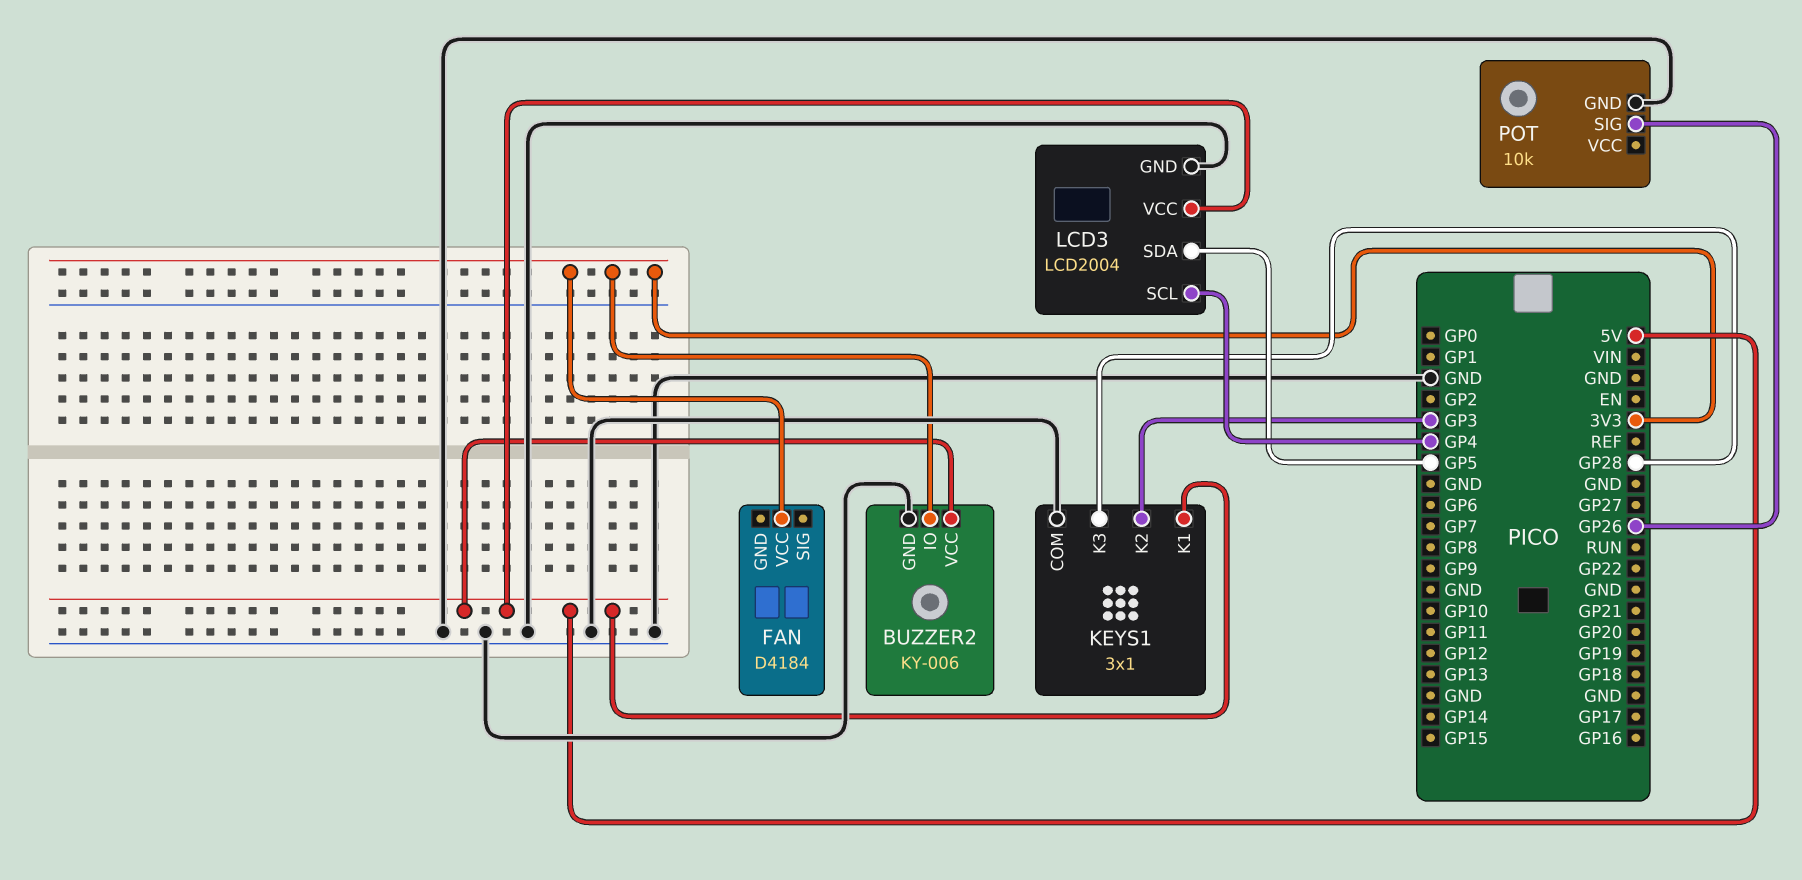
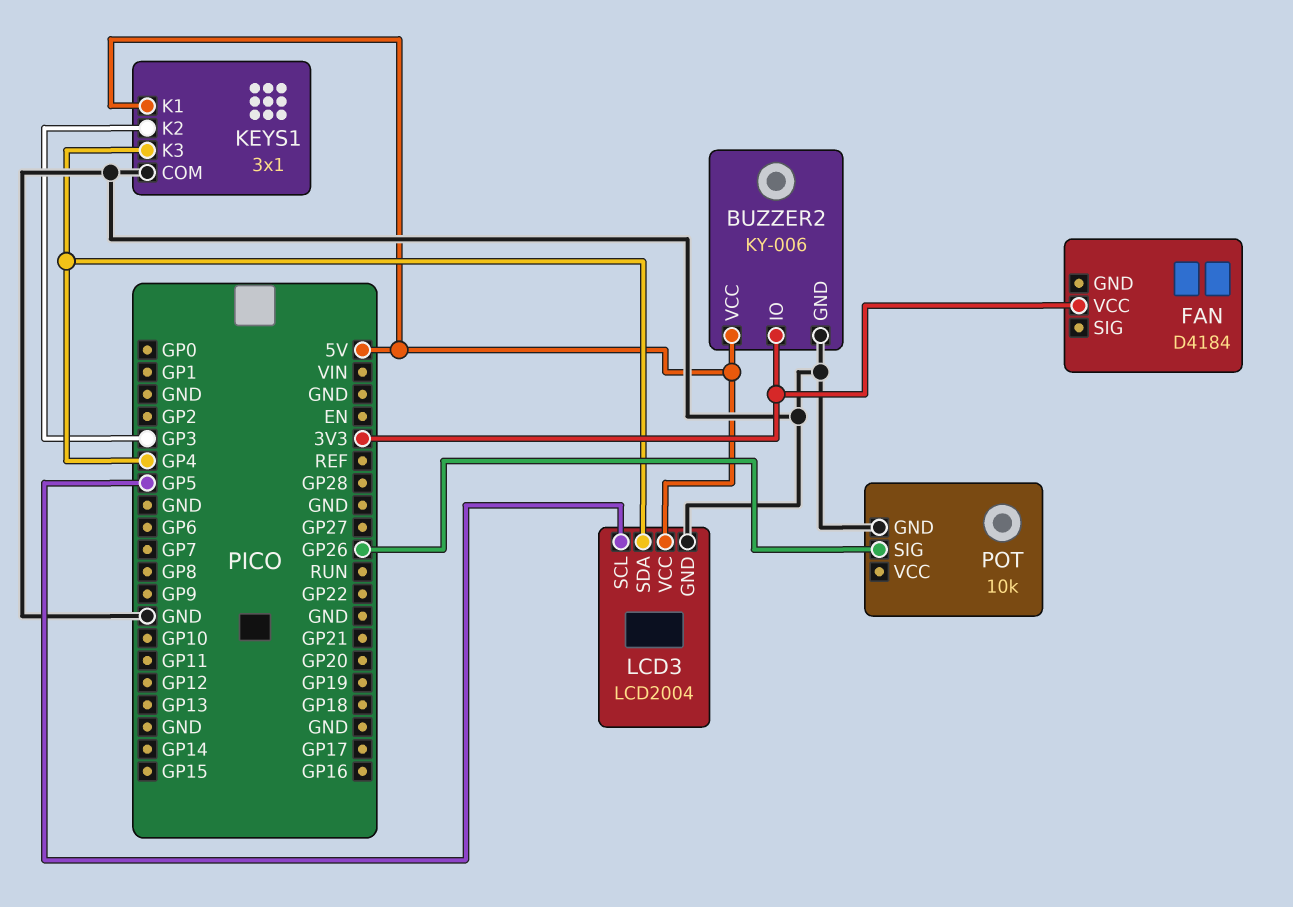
KEYS1 pin K3: GP28 -> GP4
LCD3 pin SCL: GP4 -> GP5
LCD3 pin SDA: GP5 -> GP4

